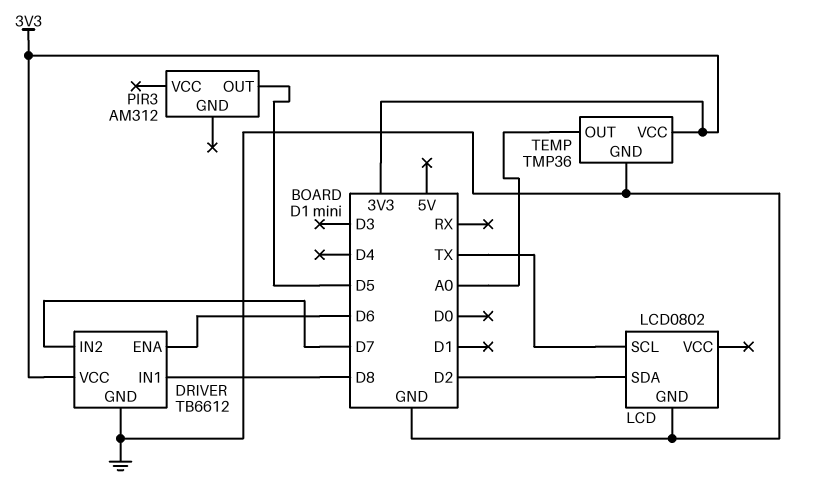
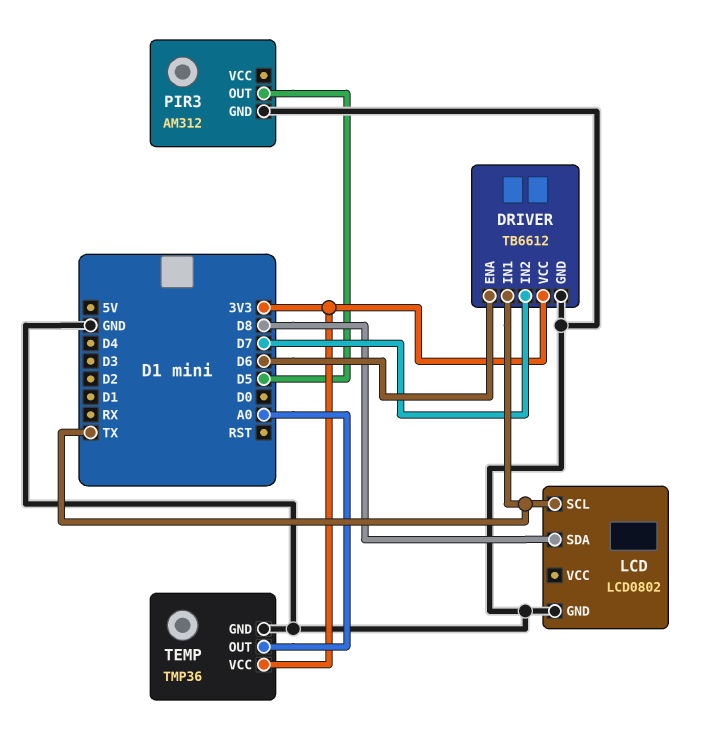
DRIVER pin IN1: D8 -> TX
LCD pin SDA: D2 -> D8
PIR3 pin GND: none -> GND

